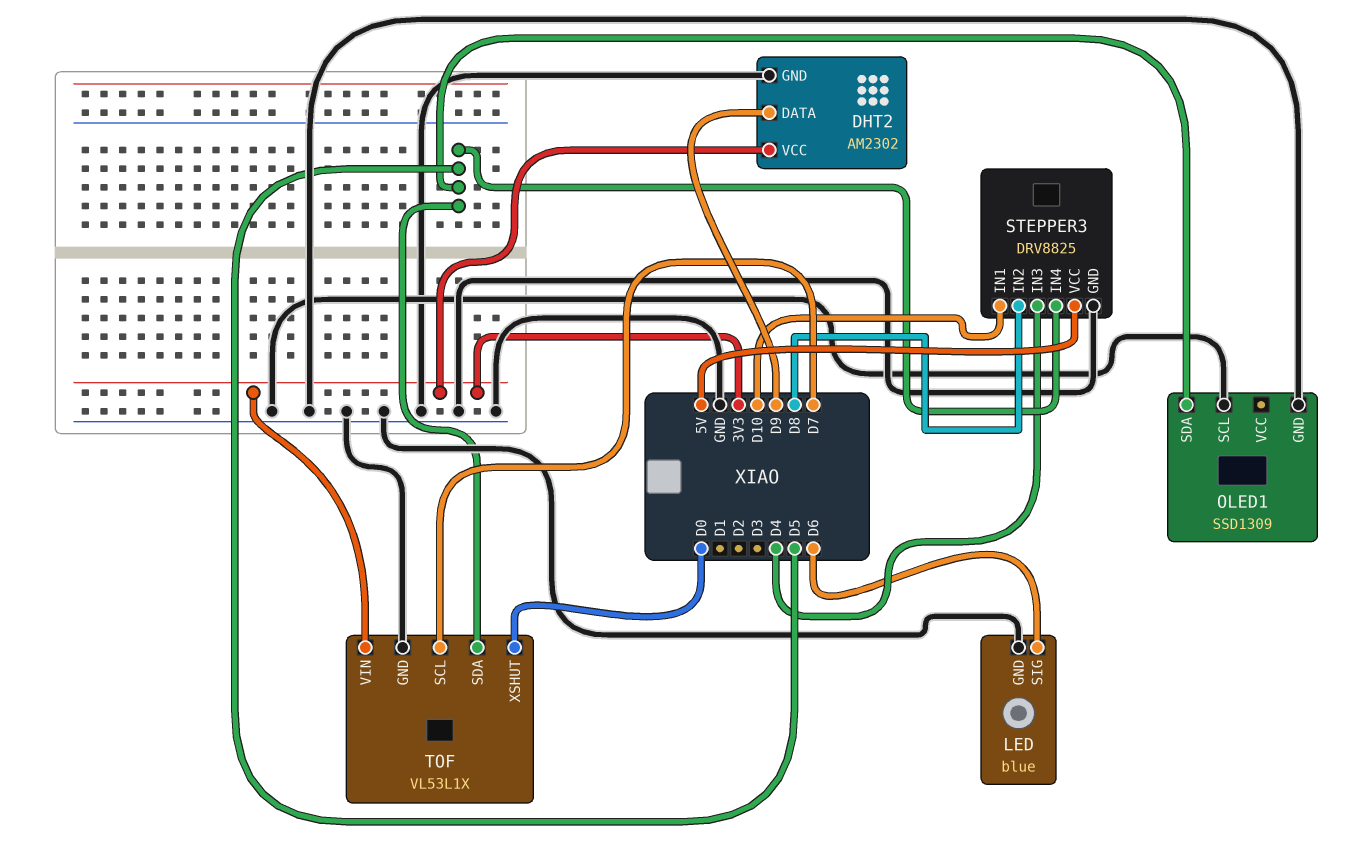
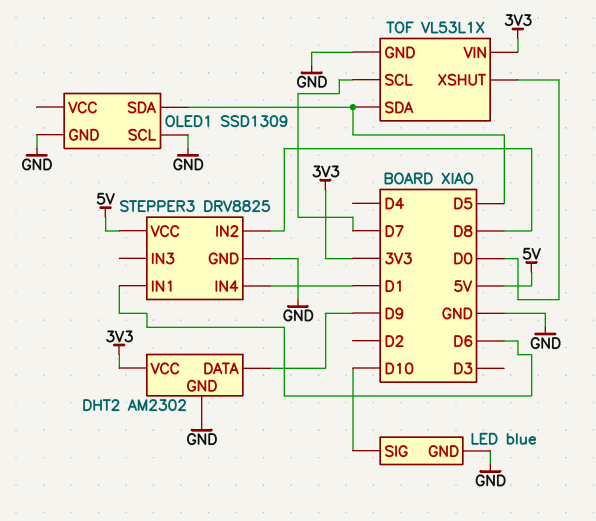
LED pin SIG: D6 -> D10
STEPPER3 pin IN1: D10 -> D6
STEPPER3 pin IN3: D4 -> none
STEPPER3 pin IN4: D5 -> D1

